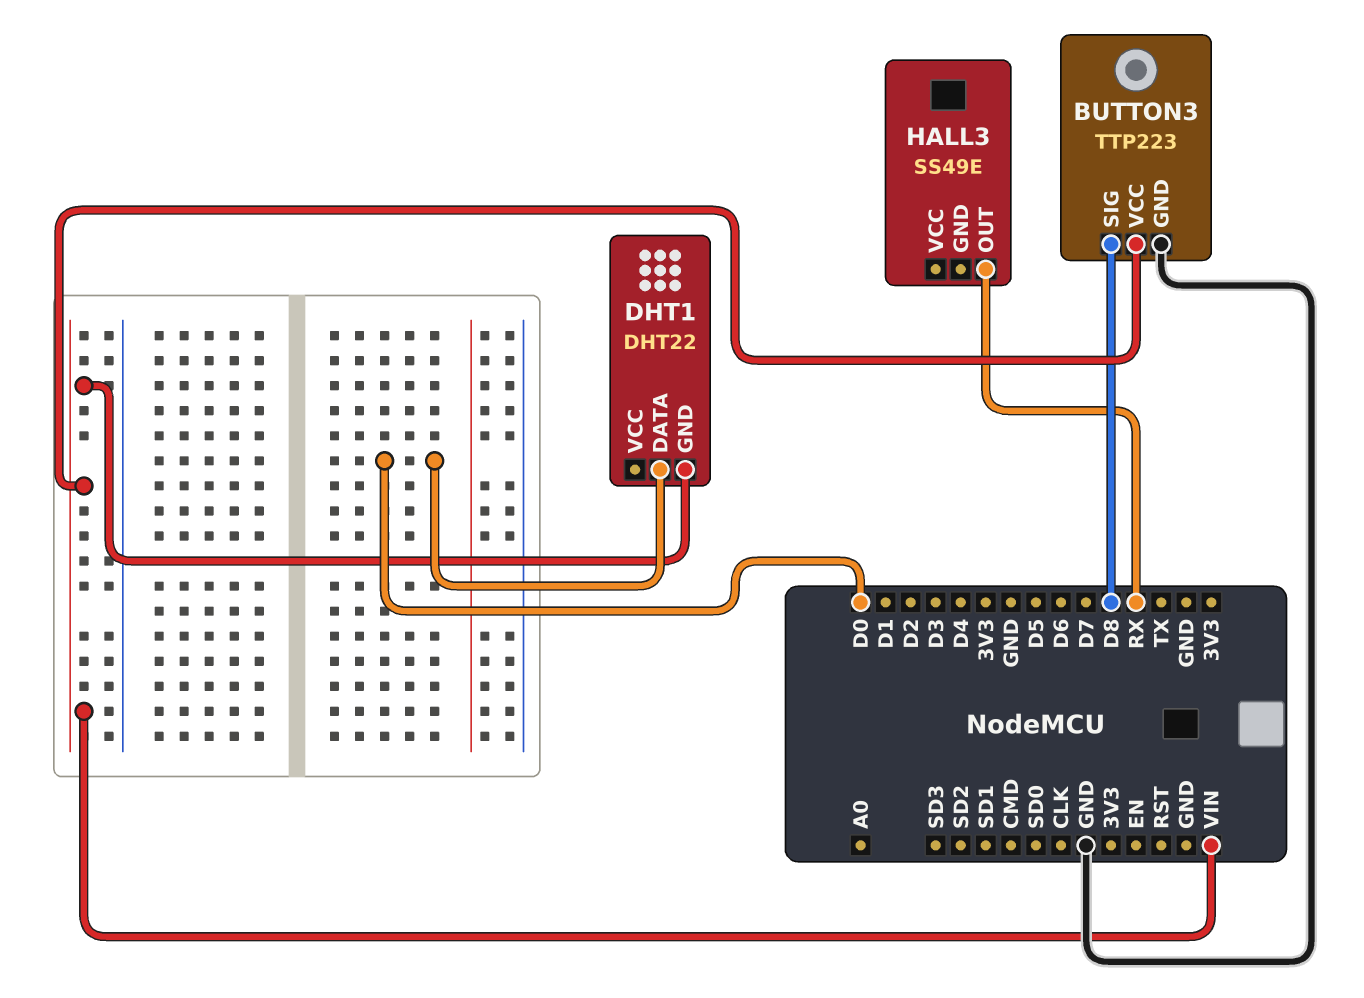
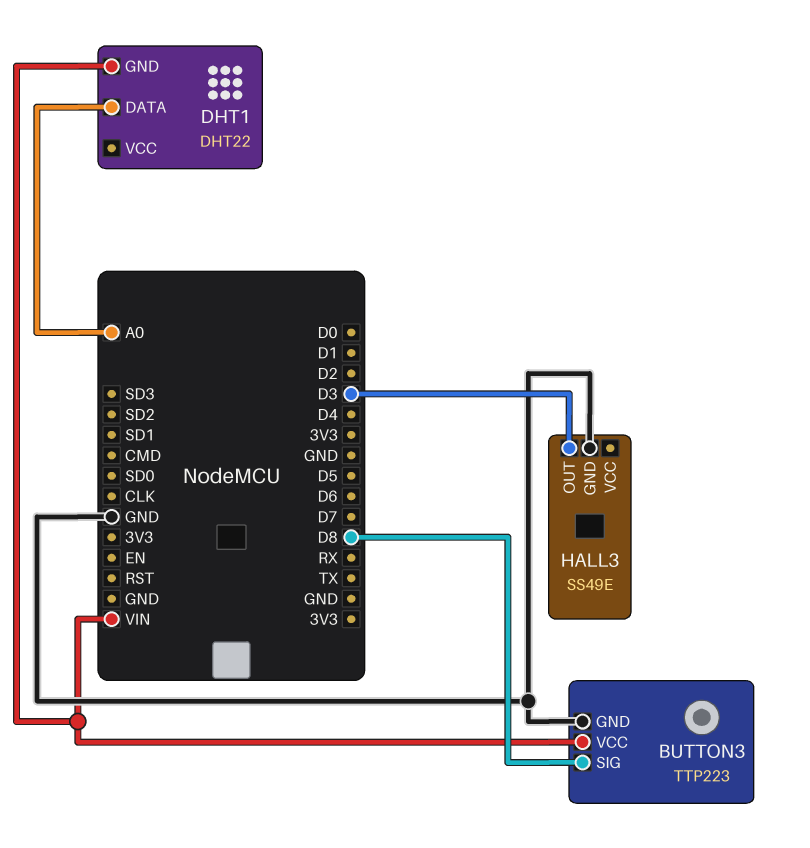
DHT1 pin DATA: D0 -> A0
HALL3 pin GND: none -> GND
HALL3 pin OUT: RX -> D3

